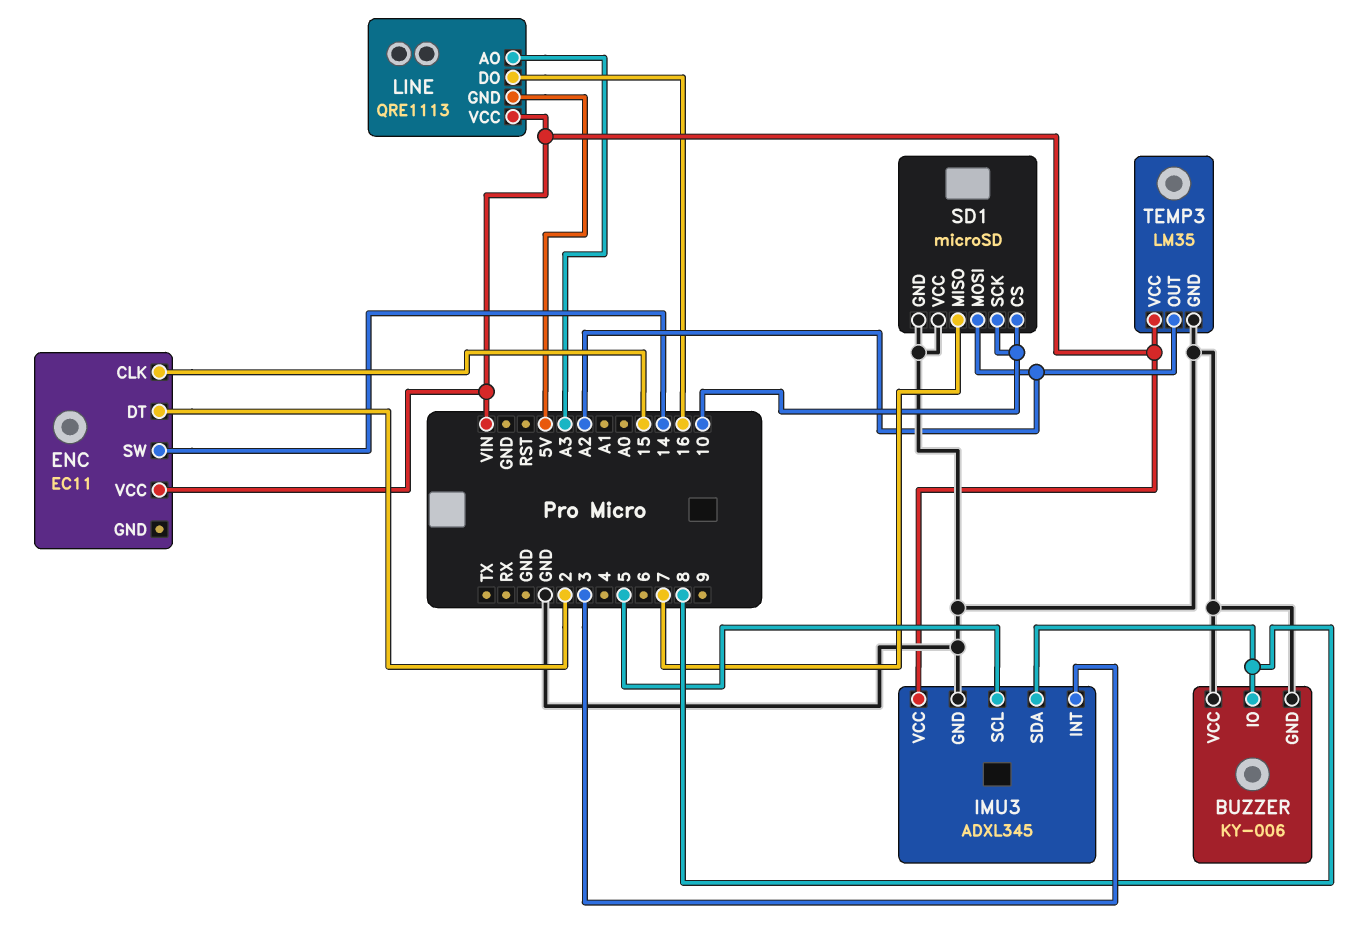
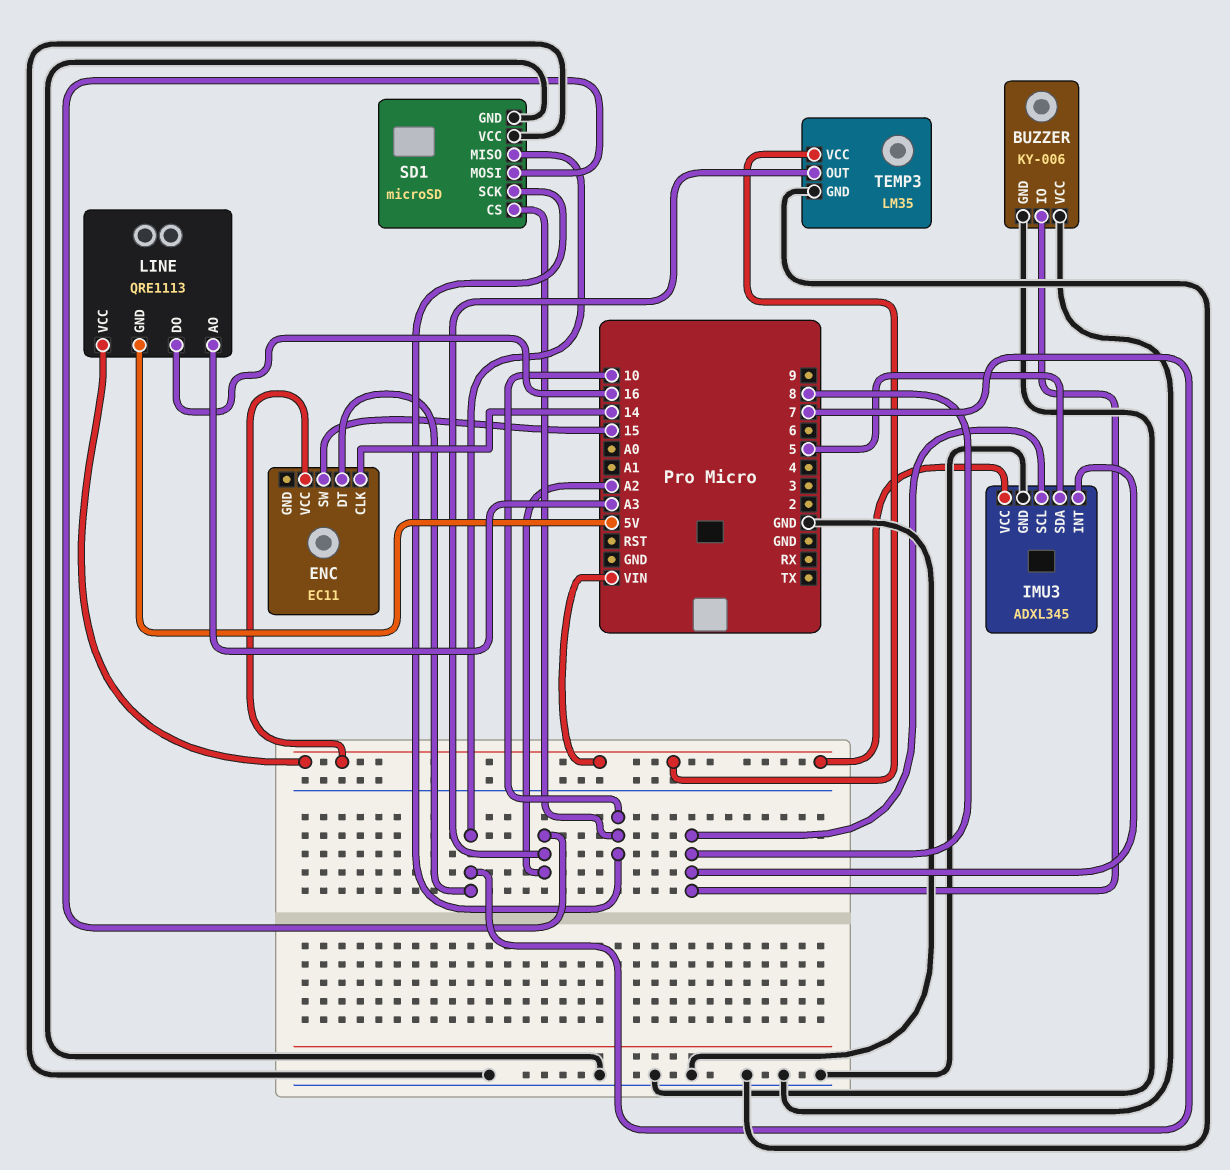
ENC pin CLK: 15 -> 14
ENC pin DT: 2 -> 7
ENC pin SW: 14 -> 15
IMU3 pin INT: 3 -> 8
IMU3 pin SCL: 5 -> 8
IMU3 pin SDA: 8 -> 5

